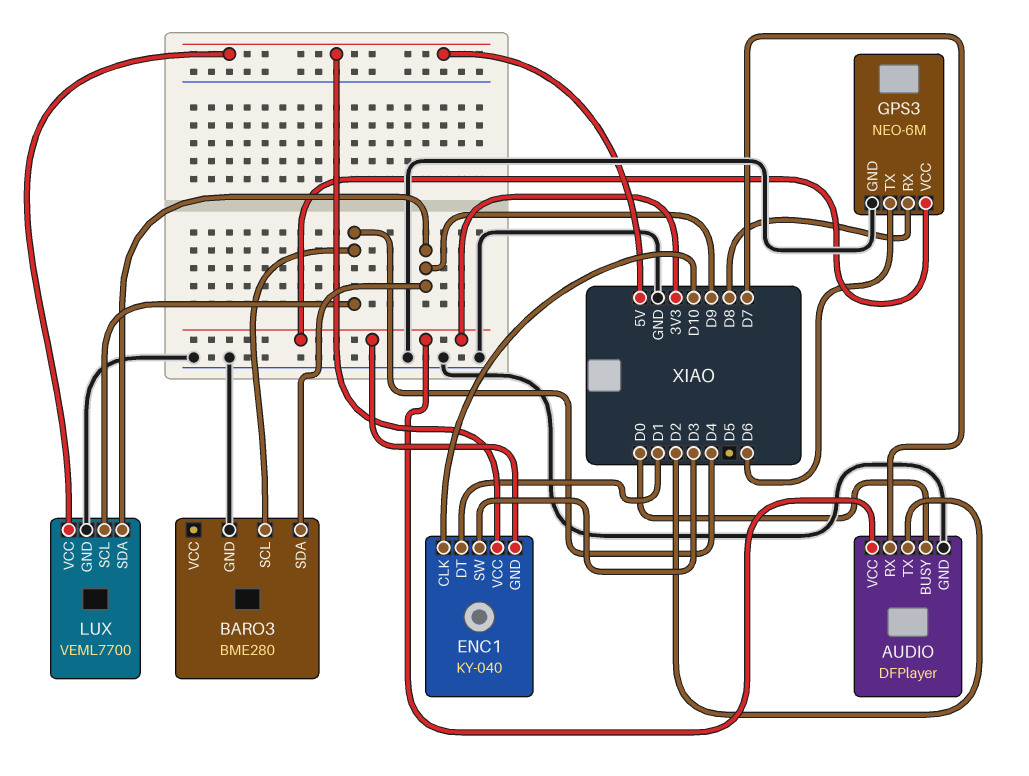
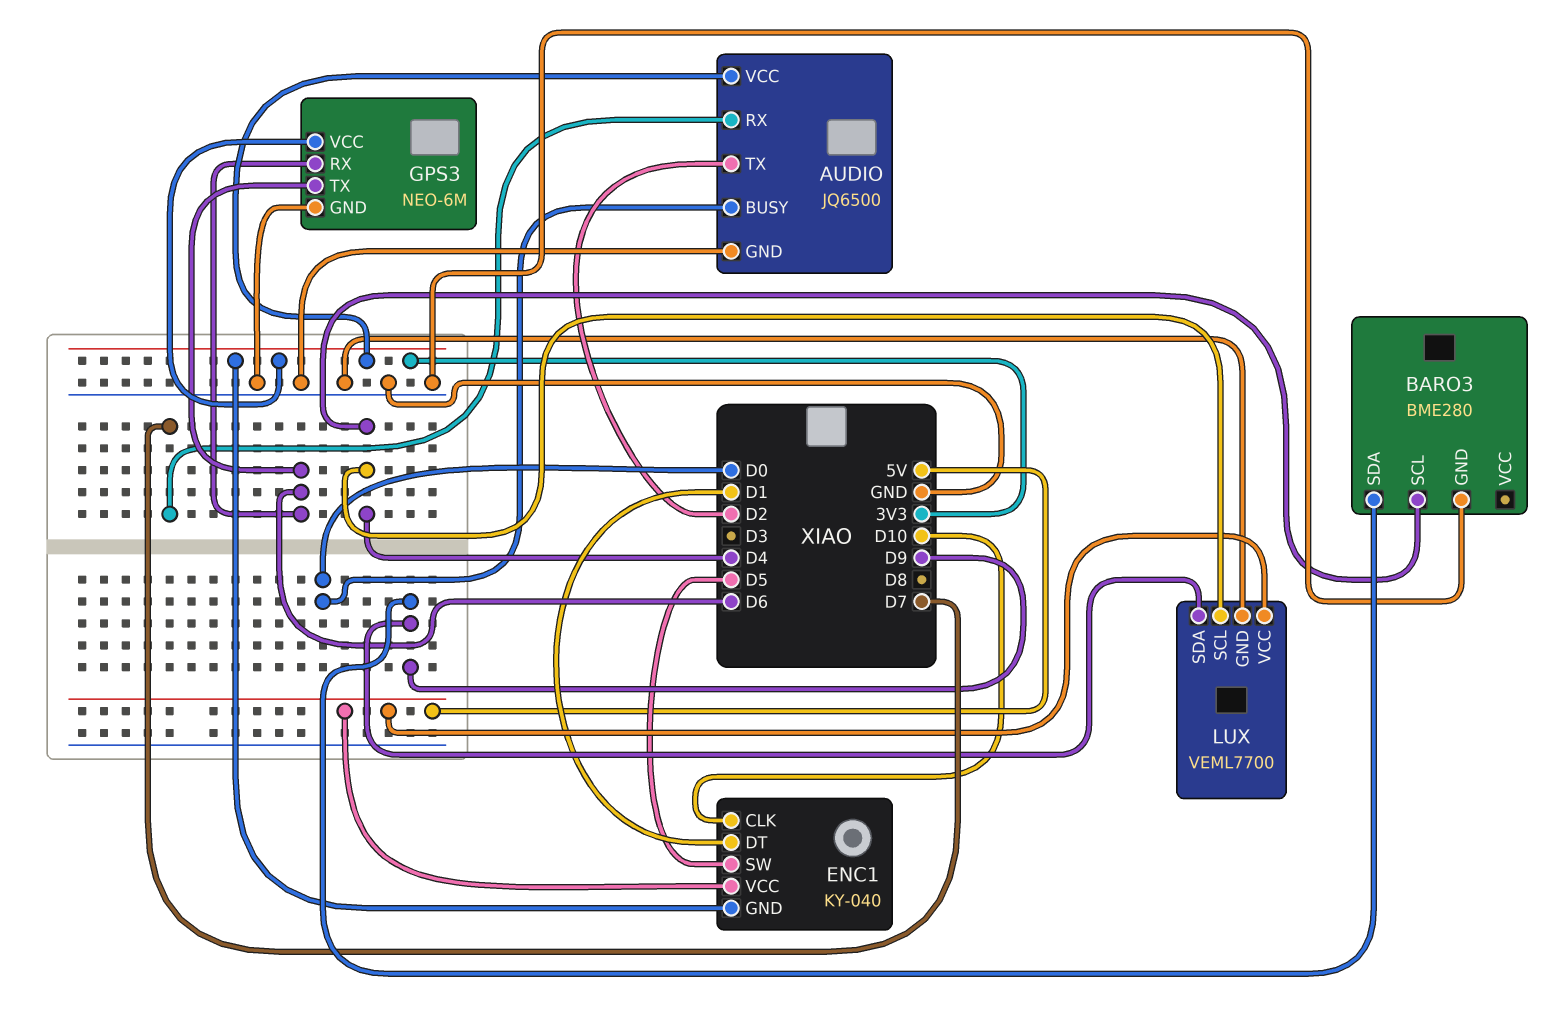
AUDIO: DFPlayer -> JQ6500
ENC1 pin SW: D3 -> D5
GPS3 pin RX: D8 -> D6

